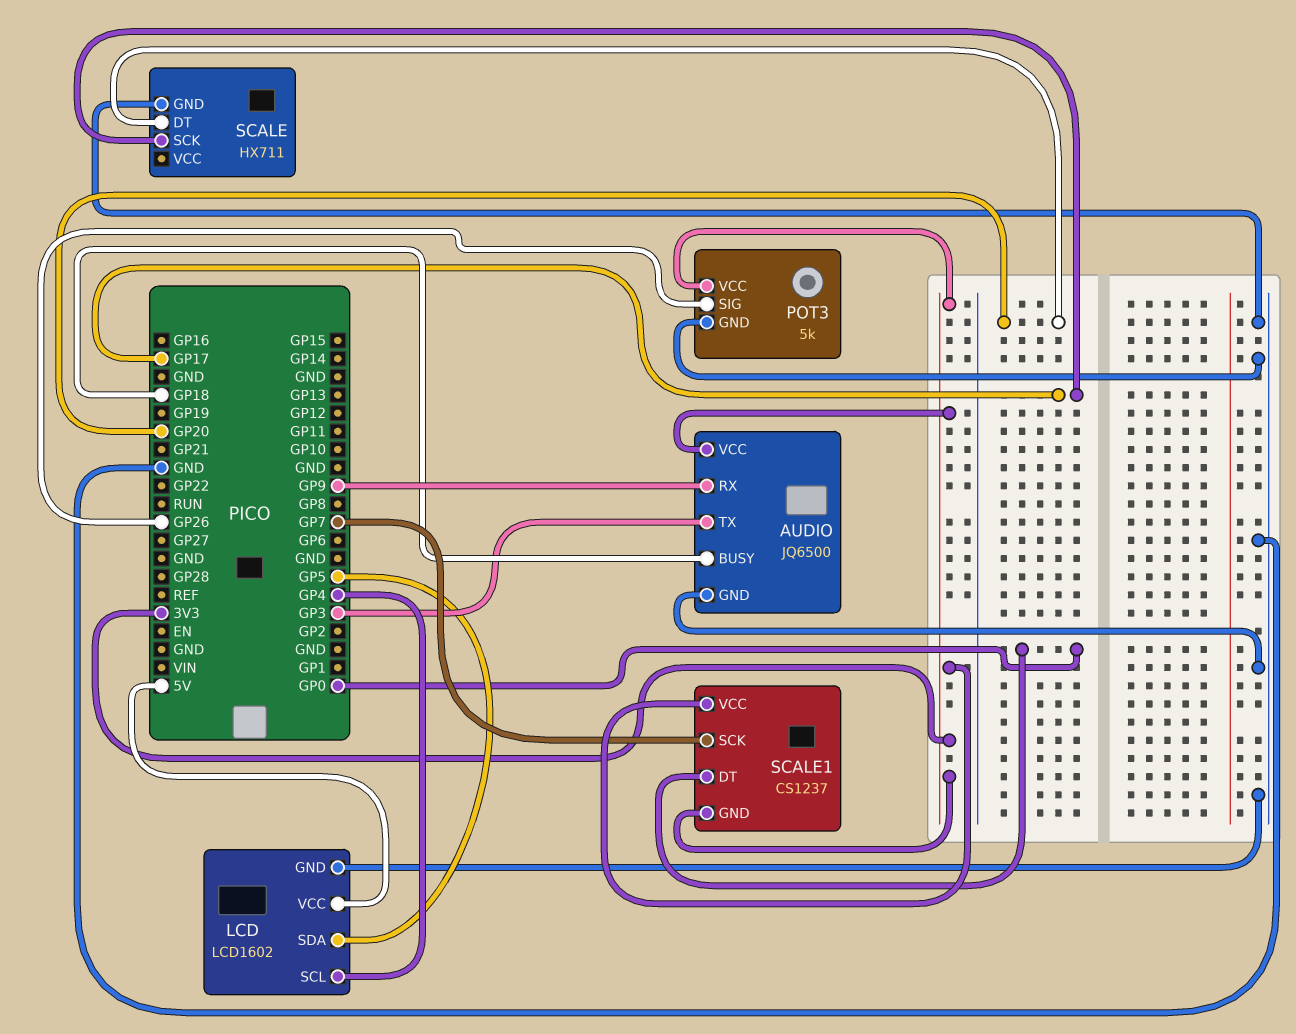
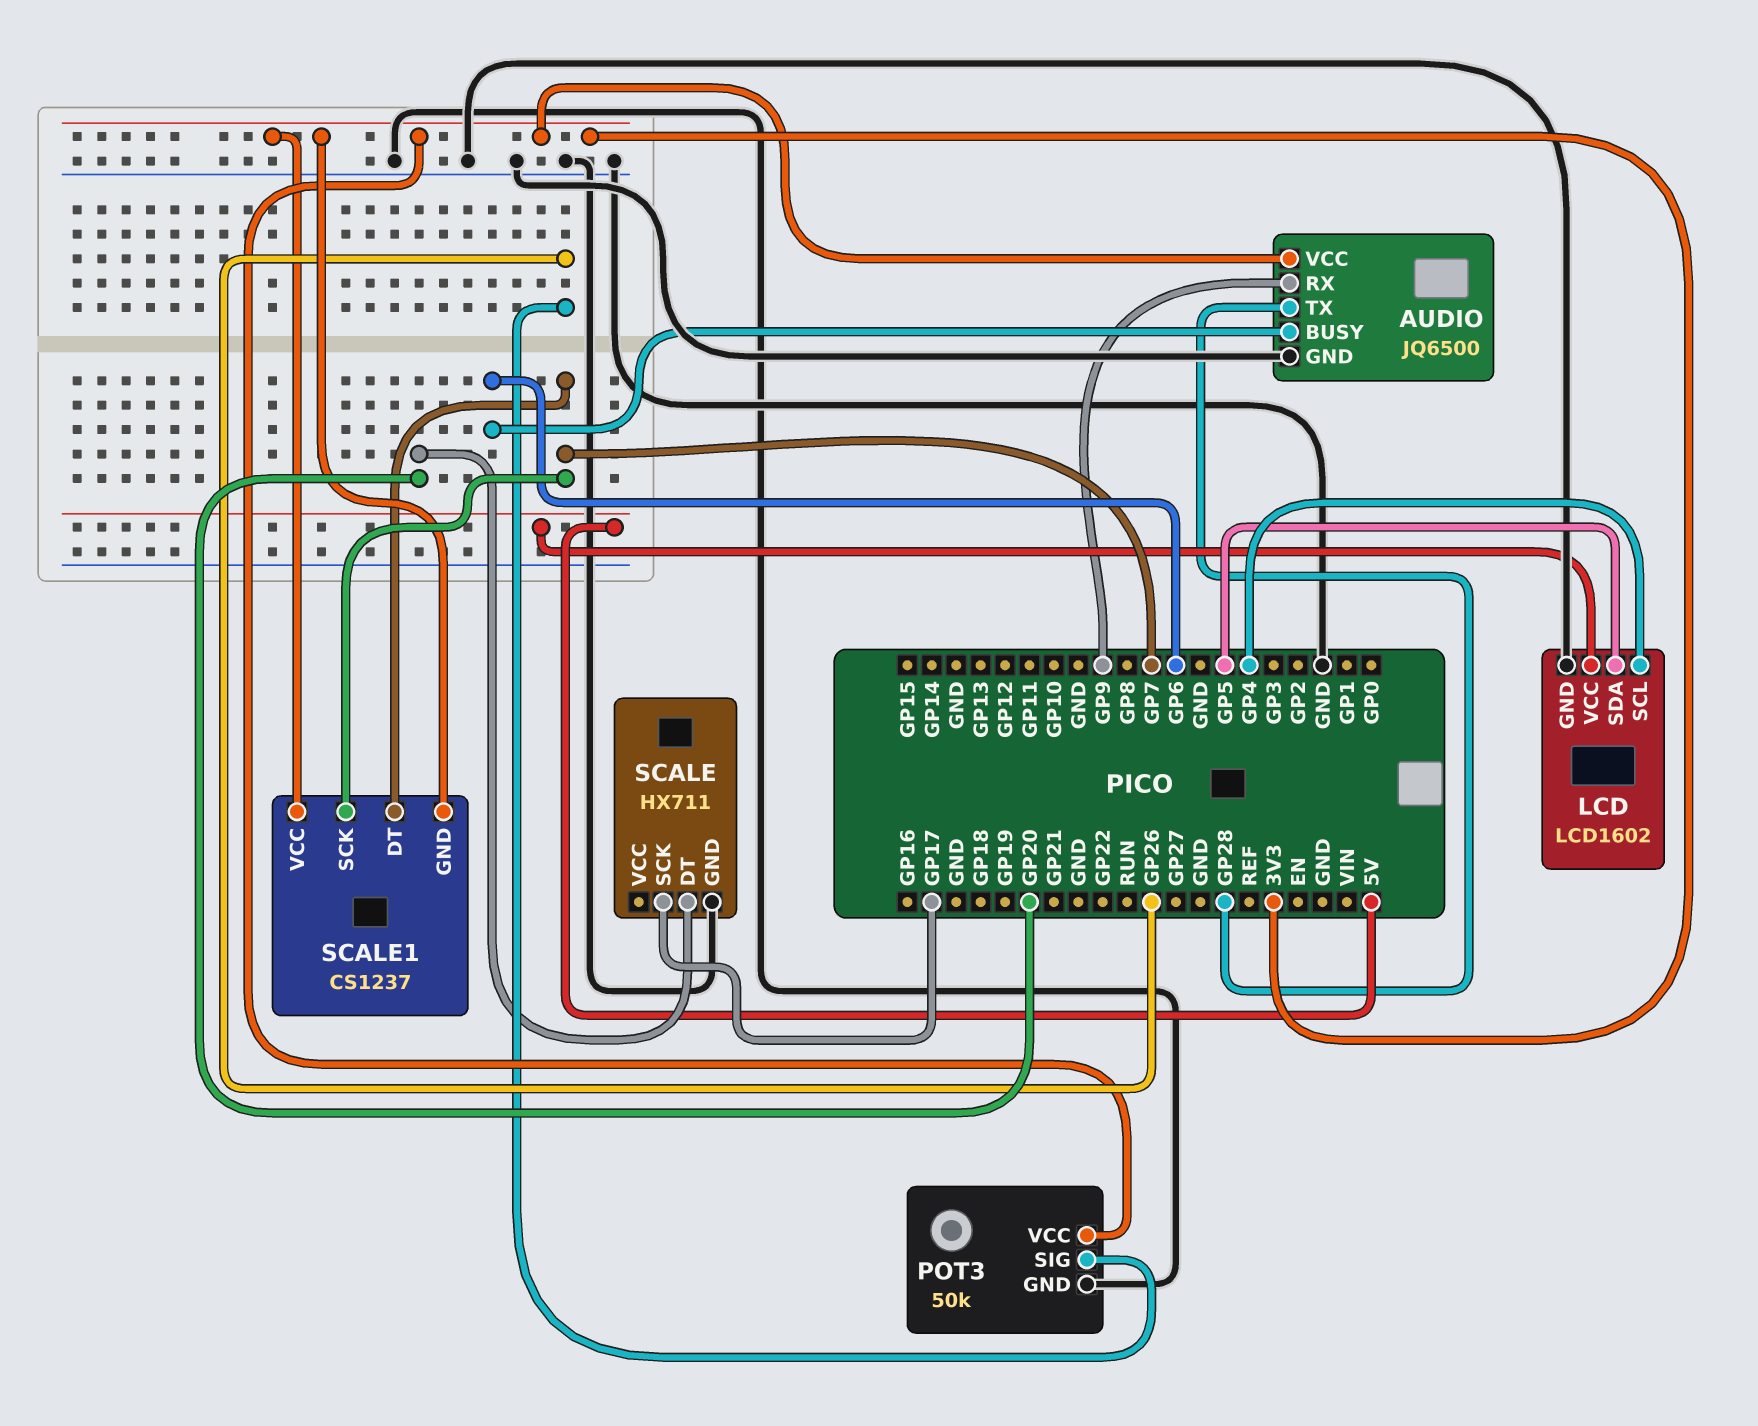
AUDIO pin BUSY: GP18 -> GP6
AUDIO pin TX: GP3 -> GP28
POT3: 5k -> 50k
SCALE1 pin DT: GP0 -> GP7

